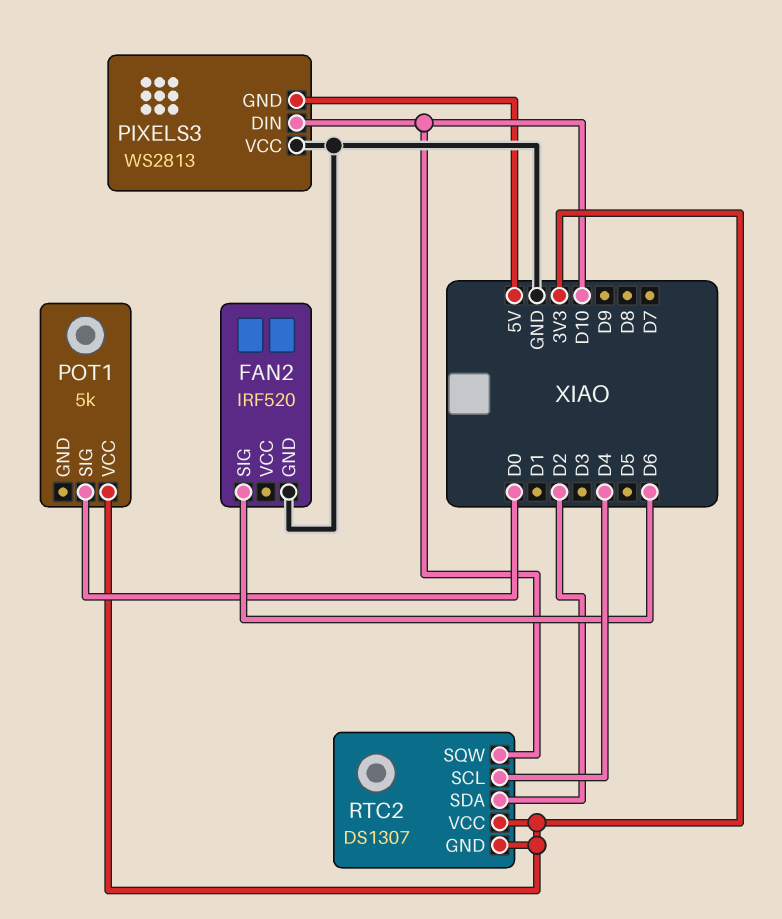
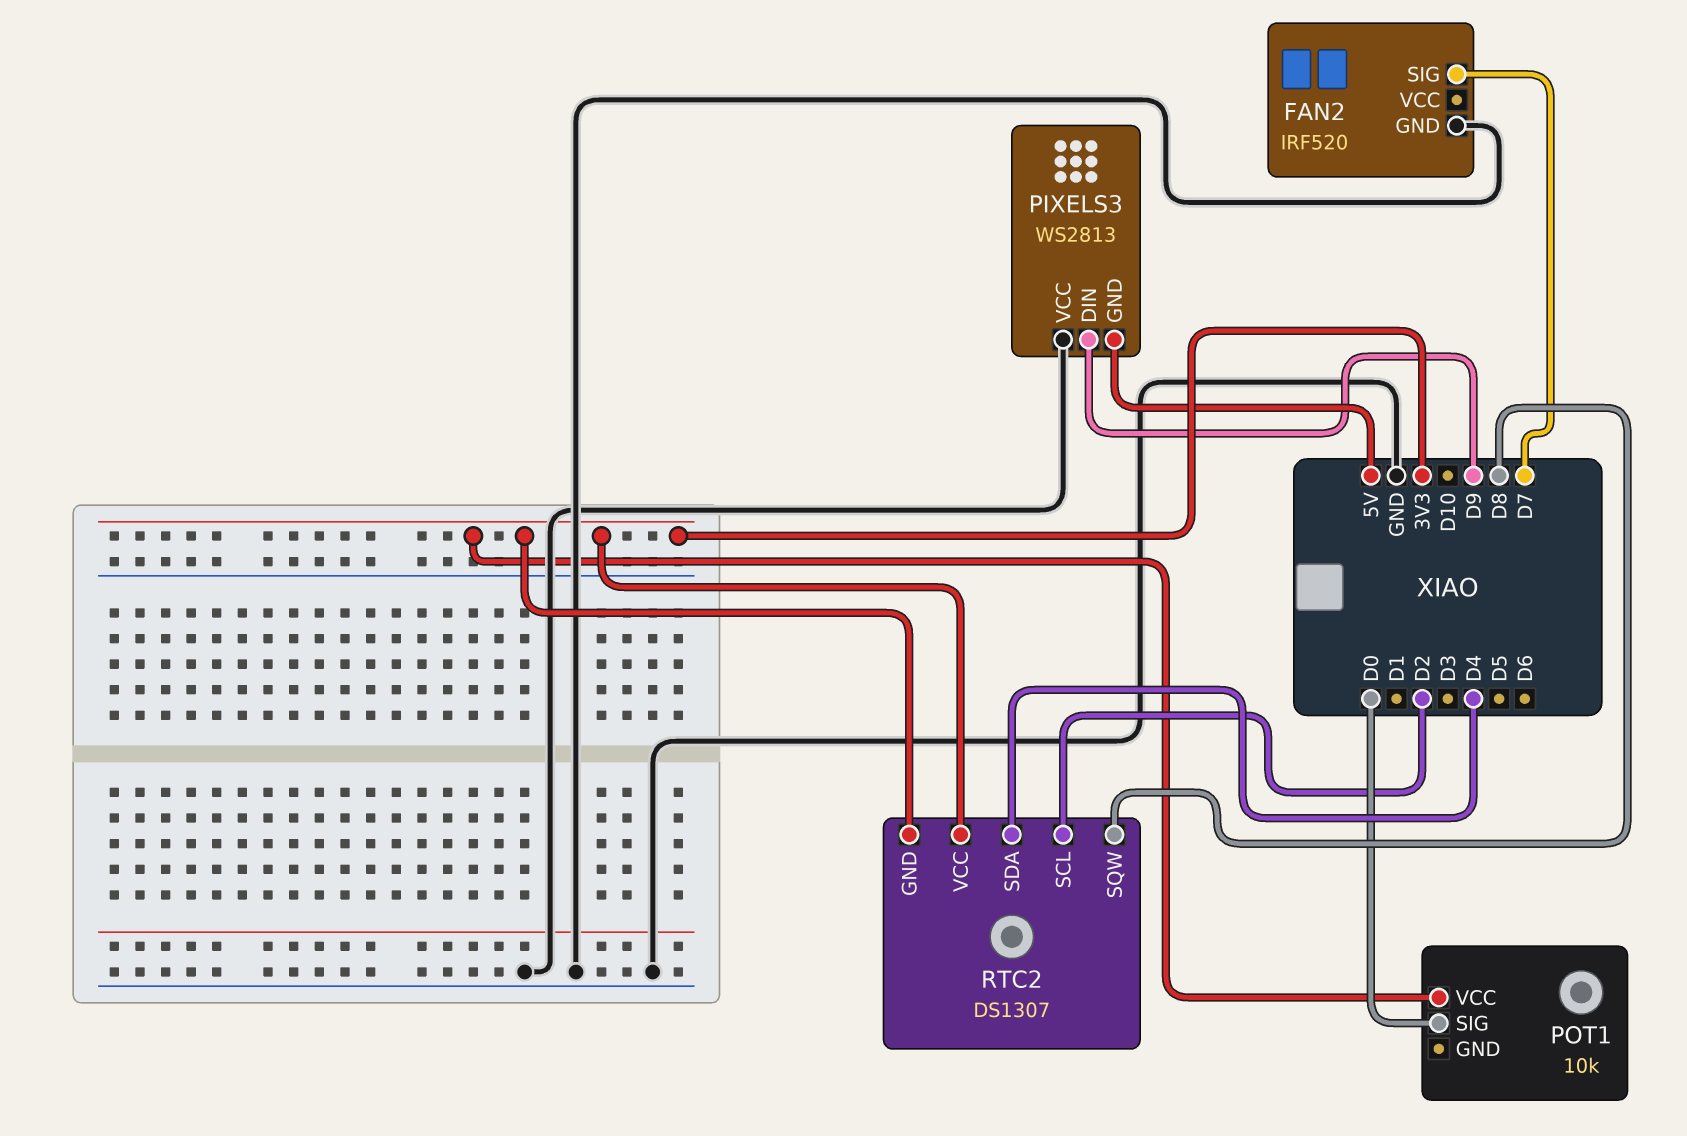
FAN2 pin SIG: D6 -> D7
PIXELS3 pin DIN: D10 -> D9
POT1: 5k -> 10k
RTC2 pin SCL: D4 -> D2
RTC2 pin SDA: D2 -> D4
RTC2 pin SQW: D10 -> D8

